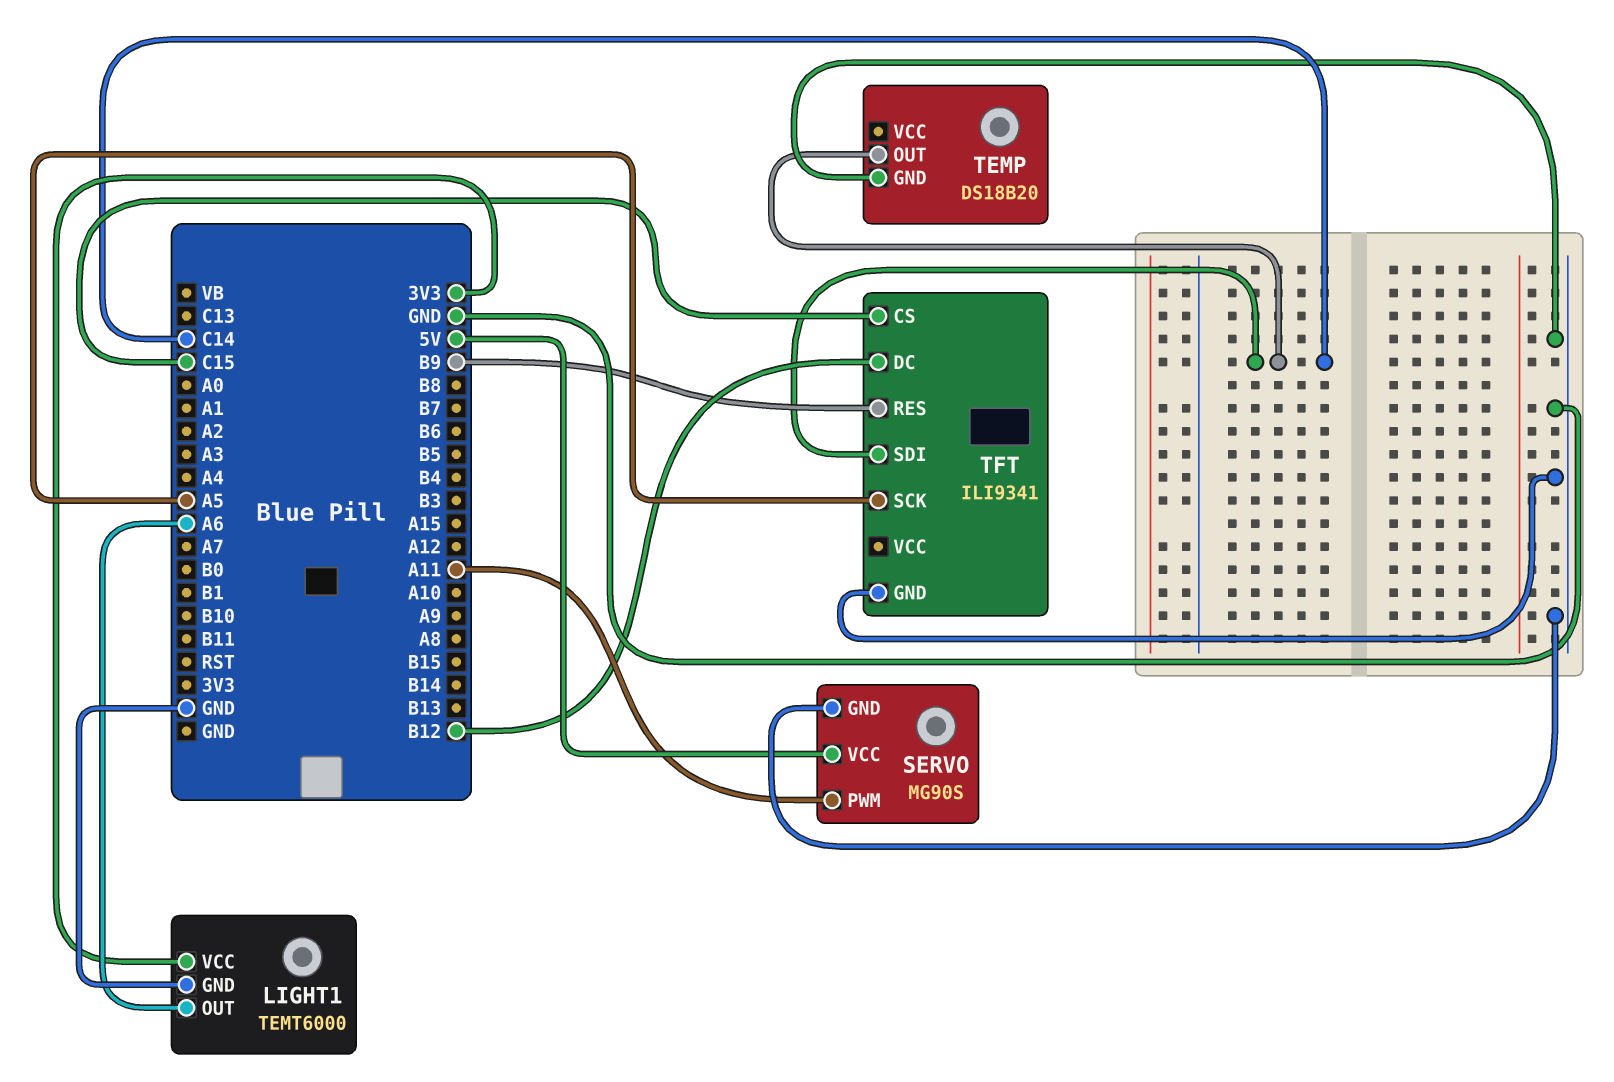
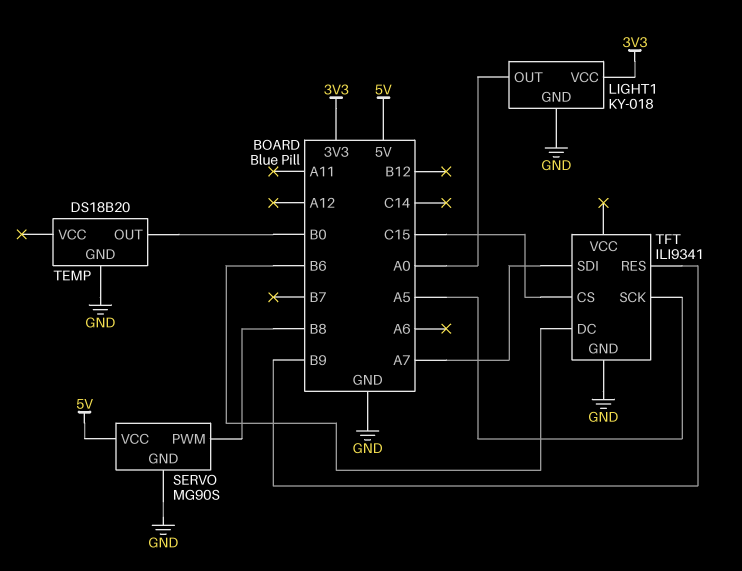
LIGHT1: TEMT6000 -> KY-018
LIGHT1 pin OUT: A6 -> A0
SERVO pin PWM: A11 -> B8
TEMP pin OUT: C14 -> B0
TFT pin DC: B12 -> B6
TFT pin SDI: C14 -> A7

